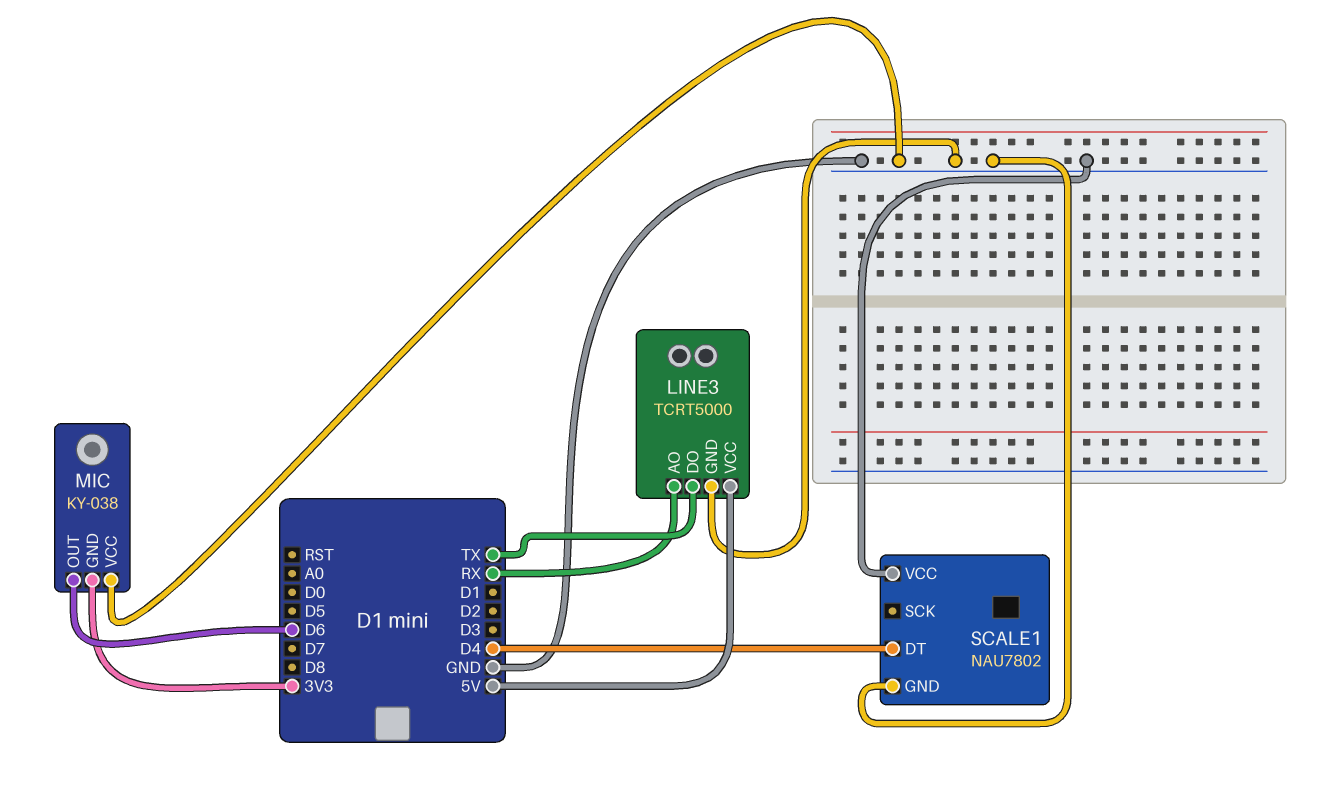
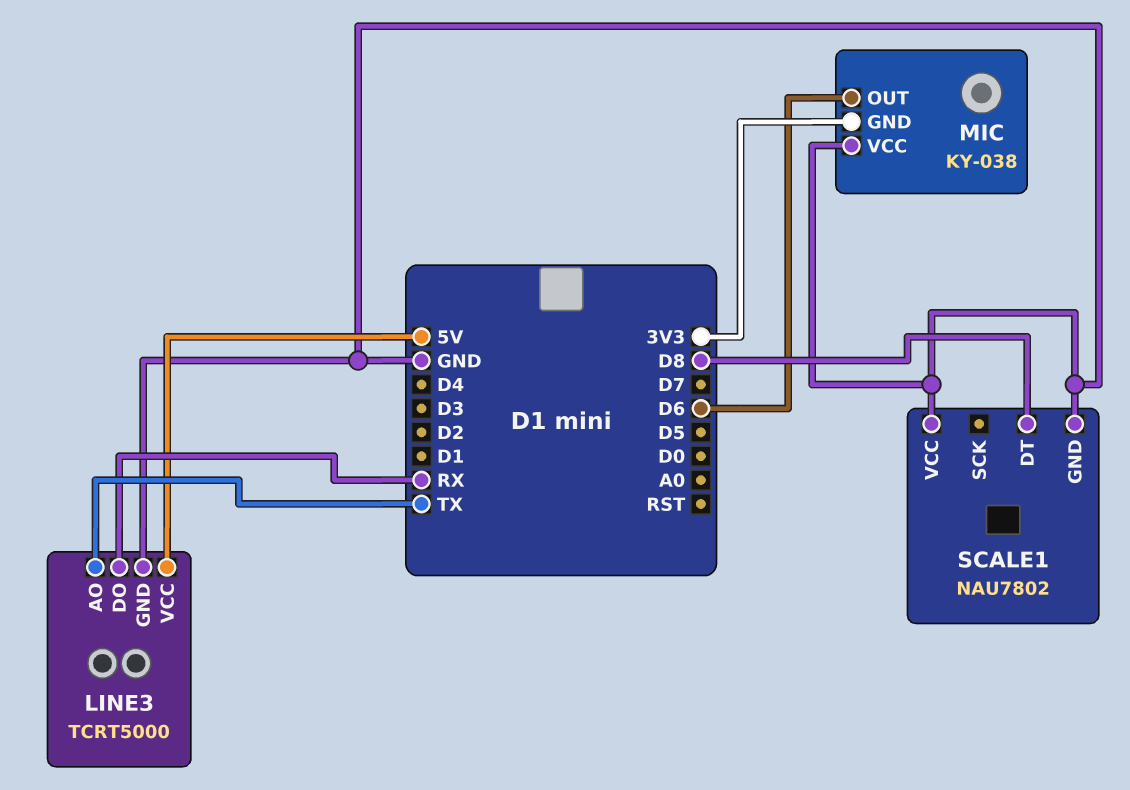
LINE3 pin AO: RX -> TX
LINE3 pin DO: TX -> RX
SCALE1 pin DT: D4 -> D8

